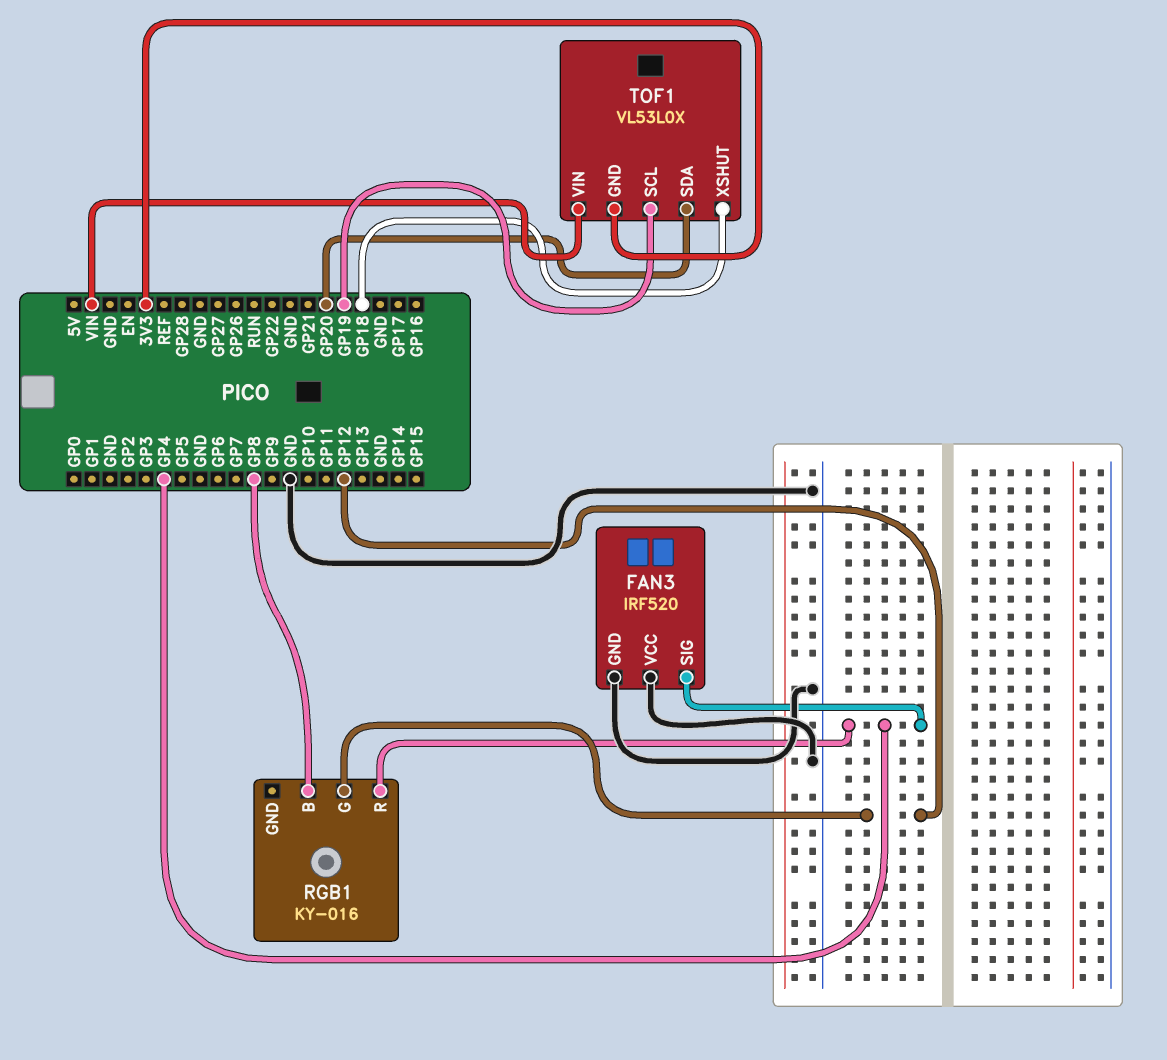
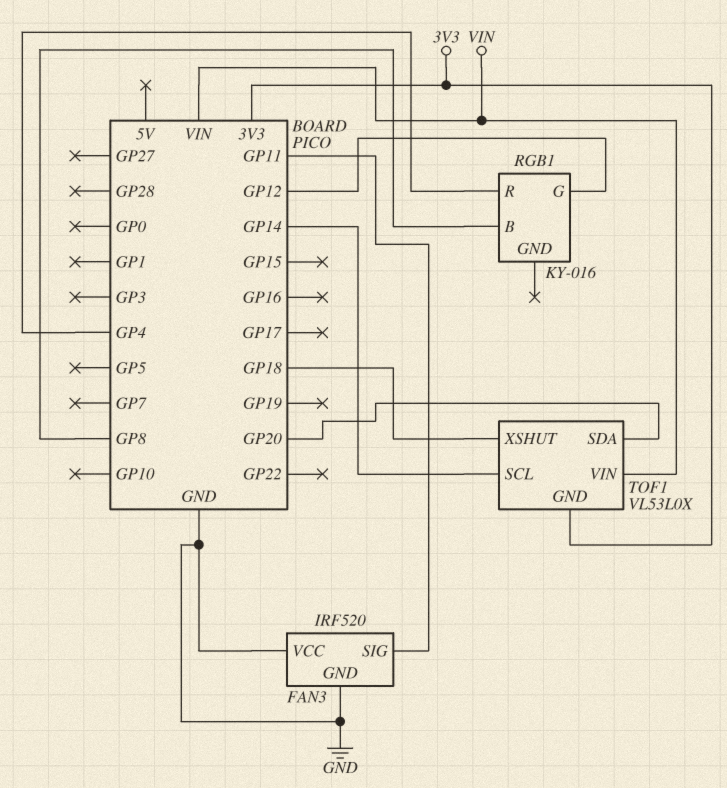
FAN3 pin SIG: GP4 -> GP11
TOF1 pin SCL: GP19 -> GP14

